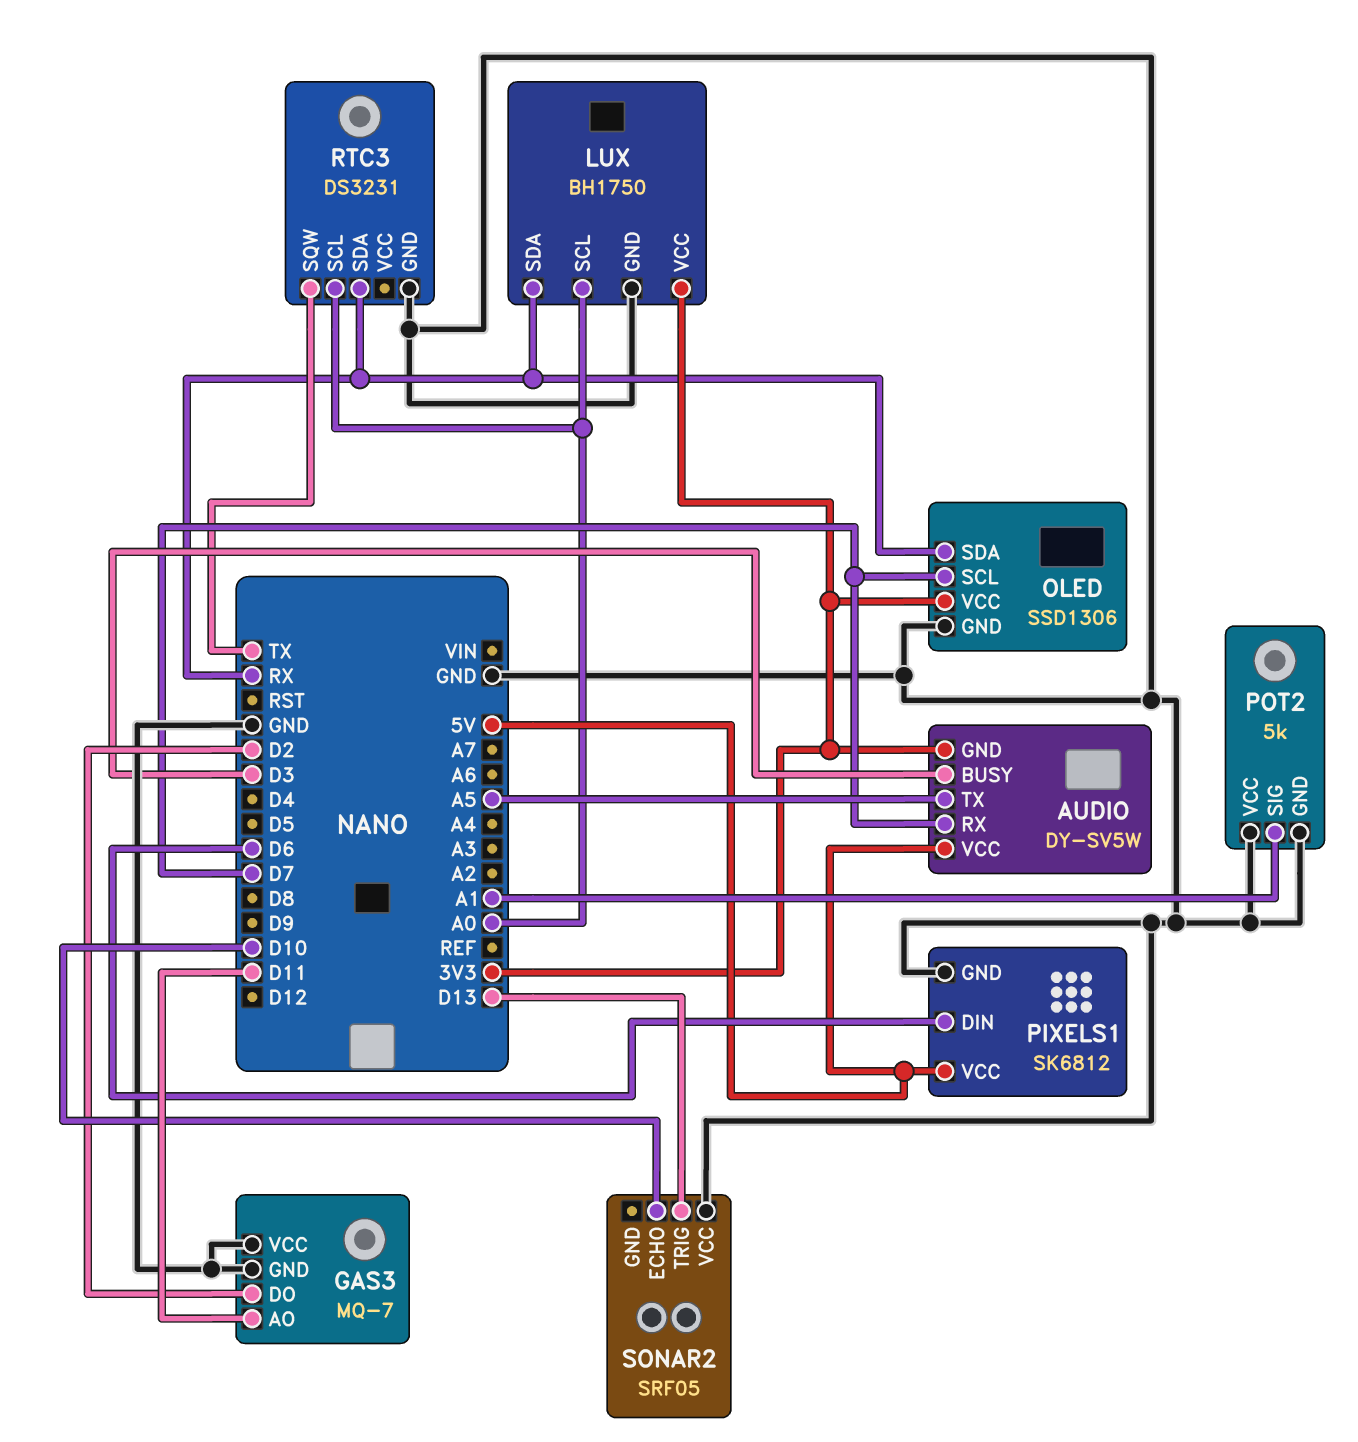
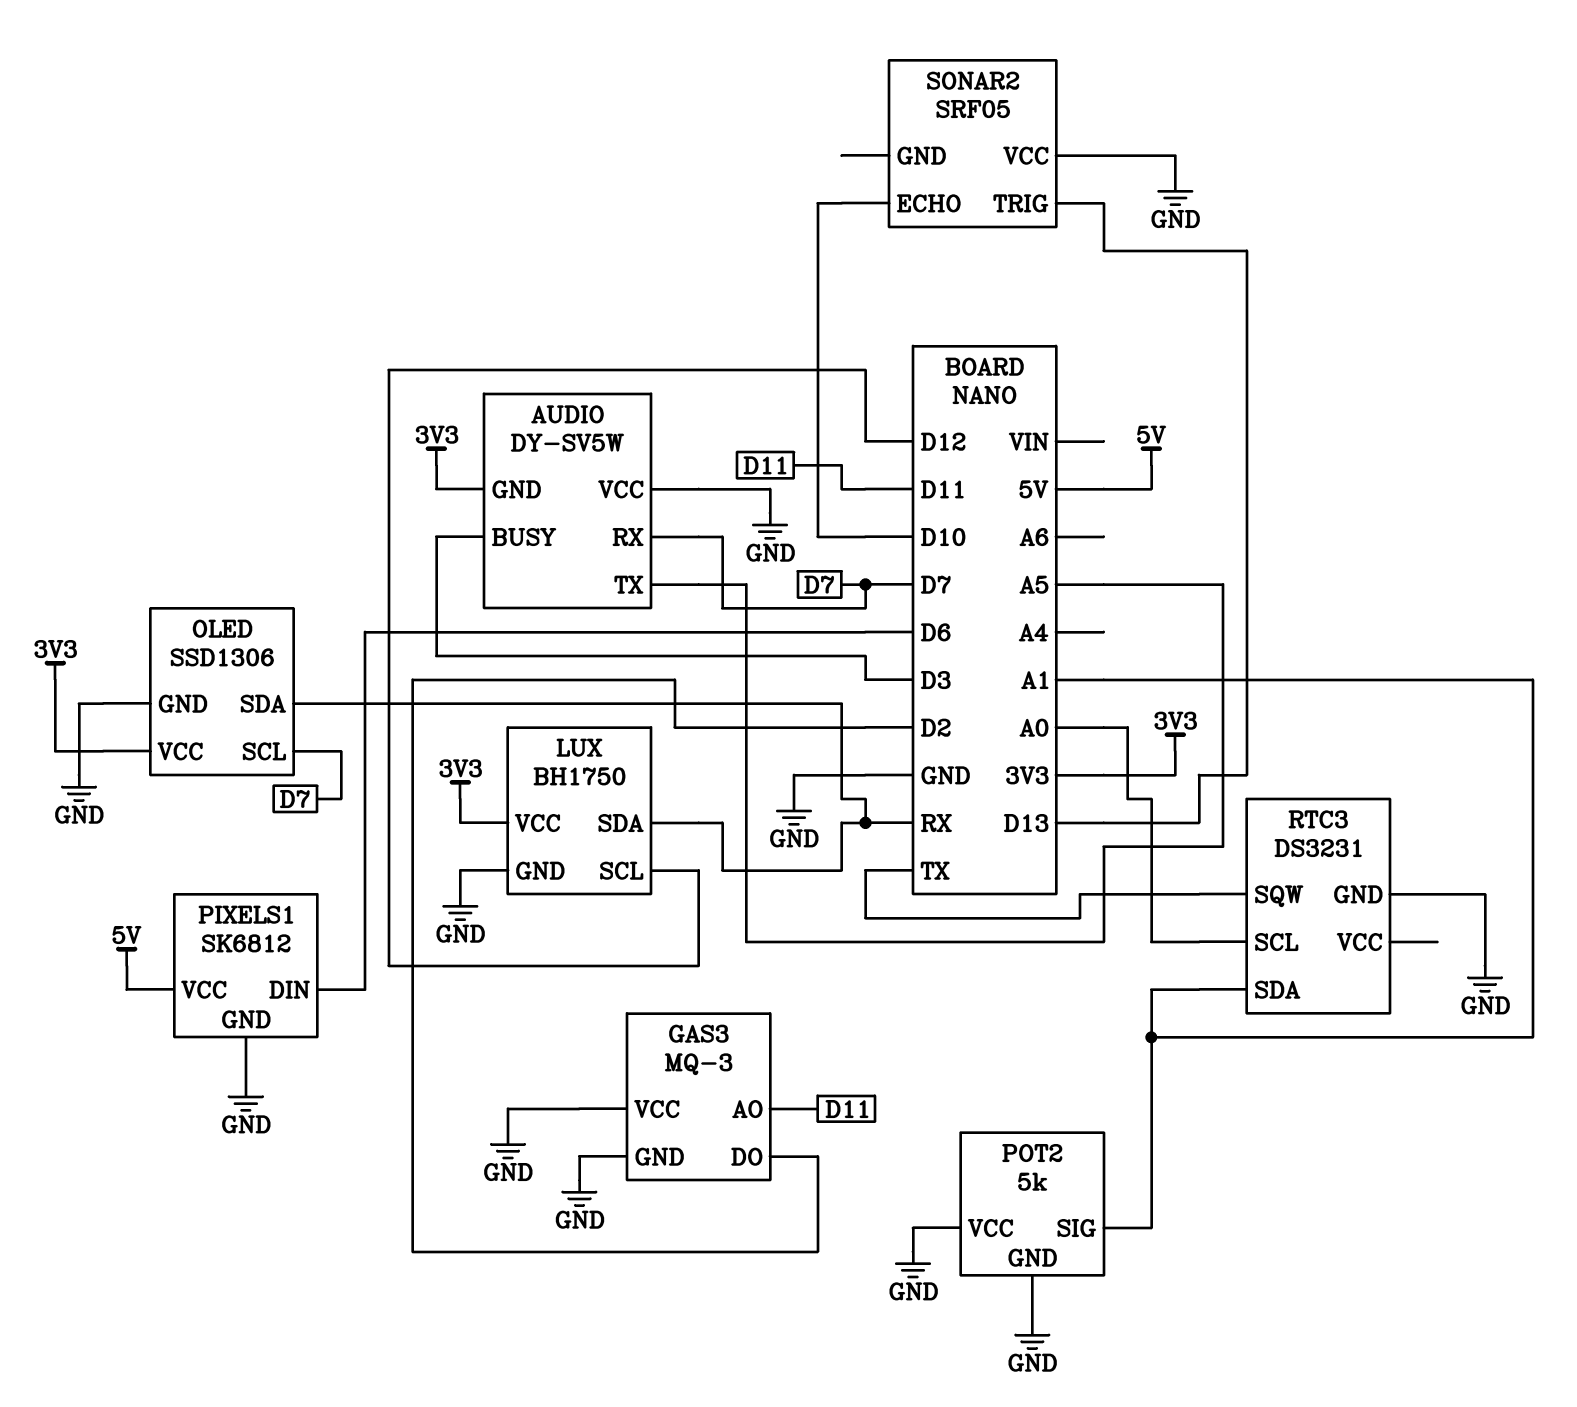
AUDIO pin VCC: 5V -> GND
GAS3: MQ-7 -> MQ-3
LUX pin SCL: A0 -> D12
RTC3 pin SDA: RX -> A1

